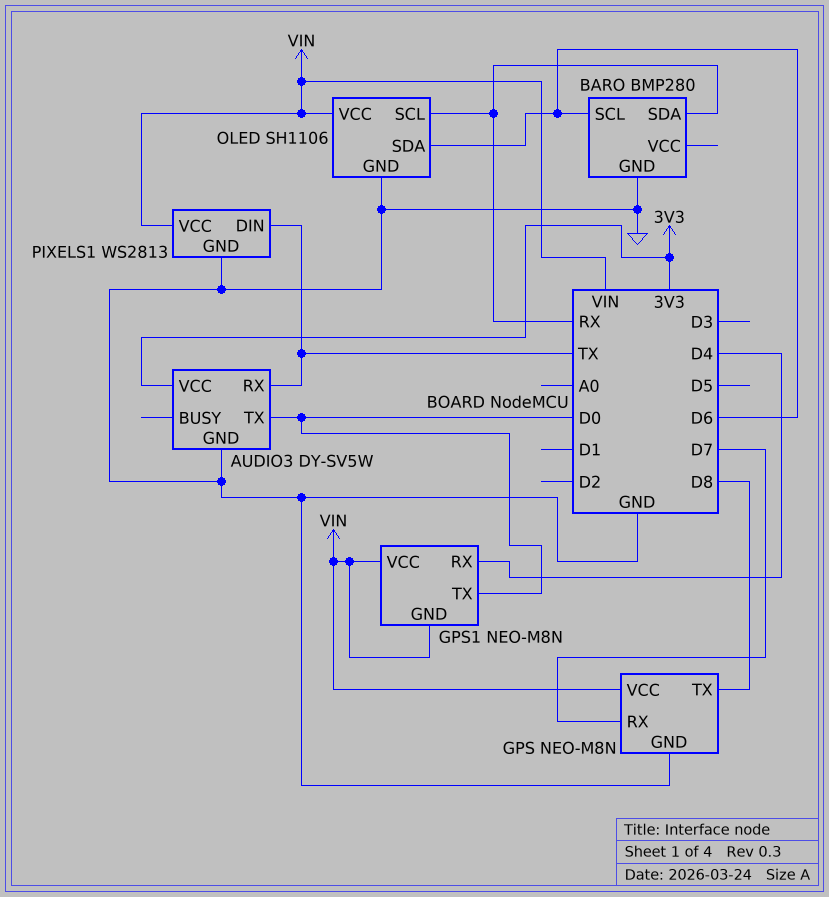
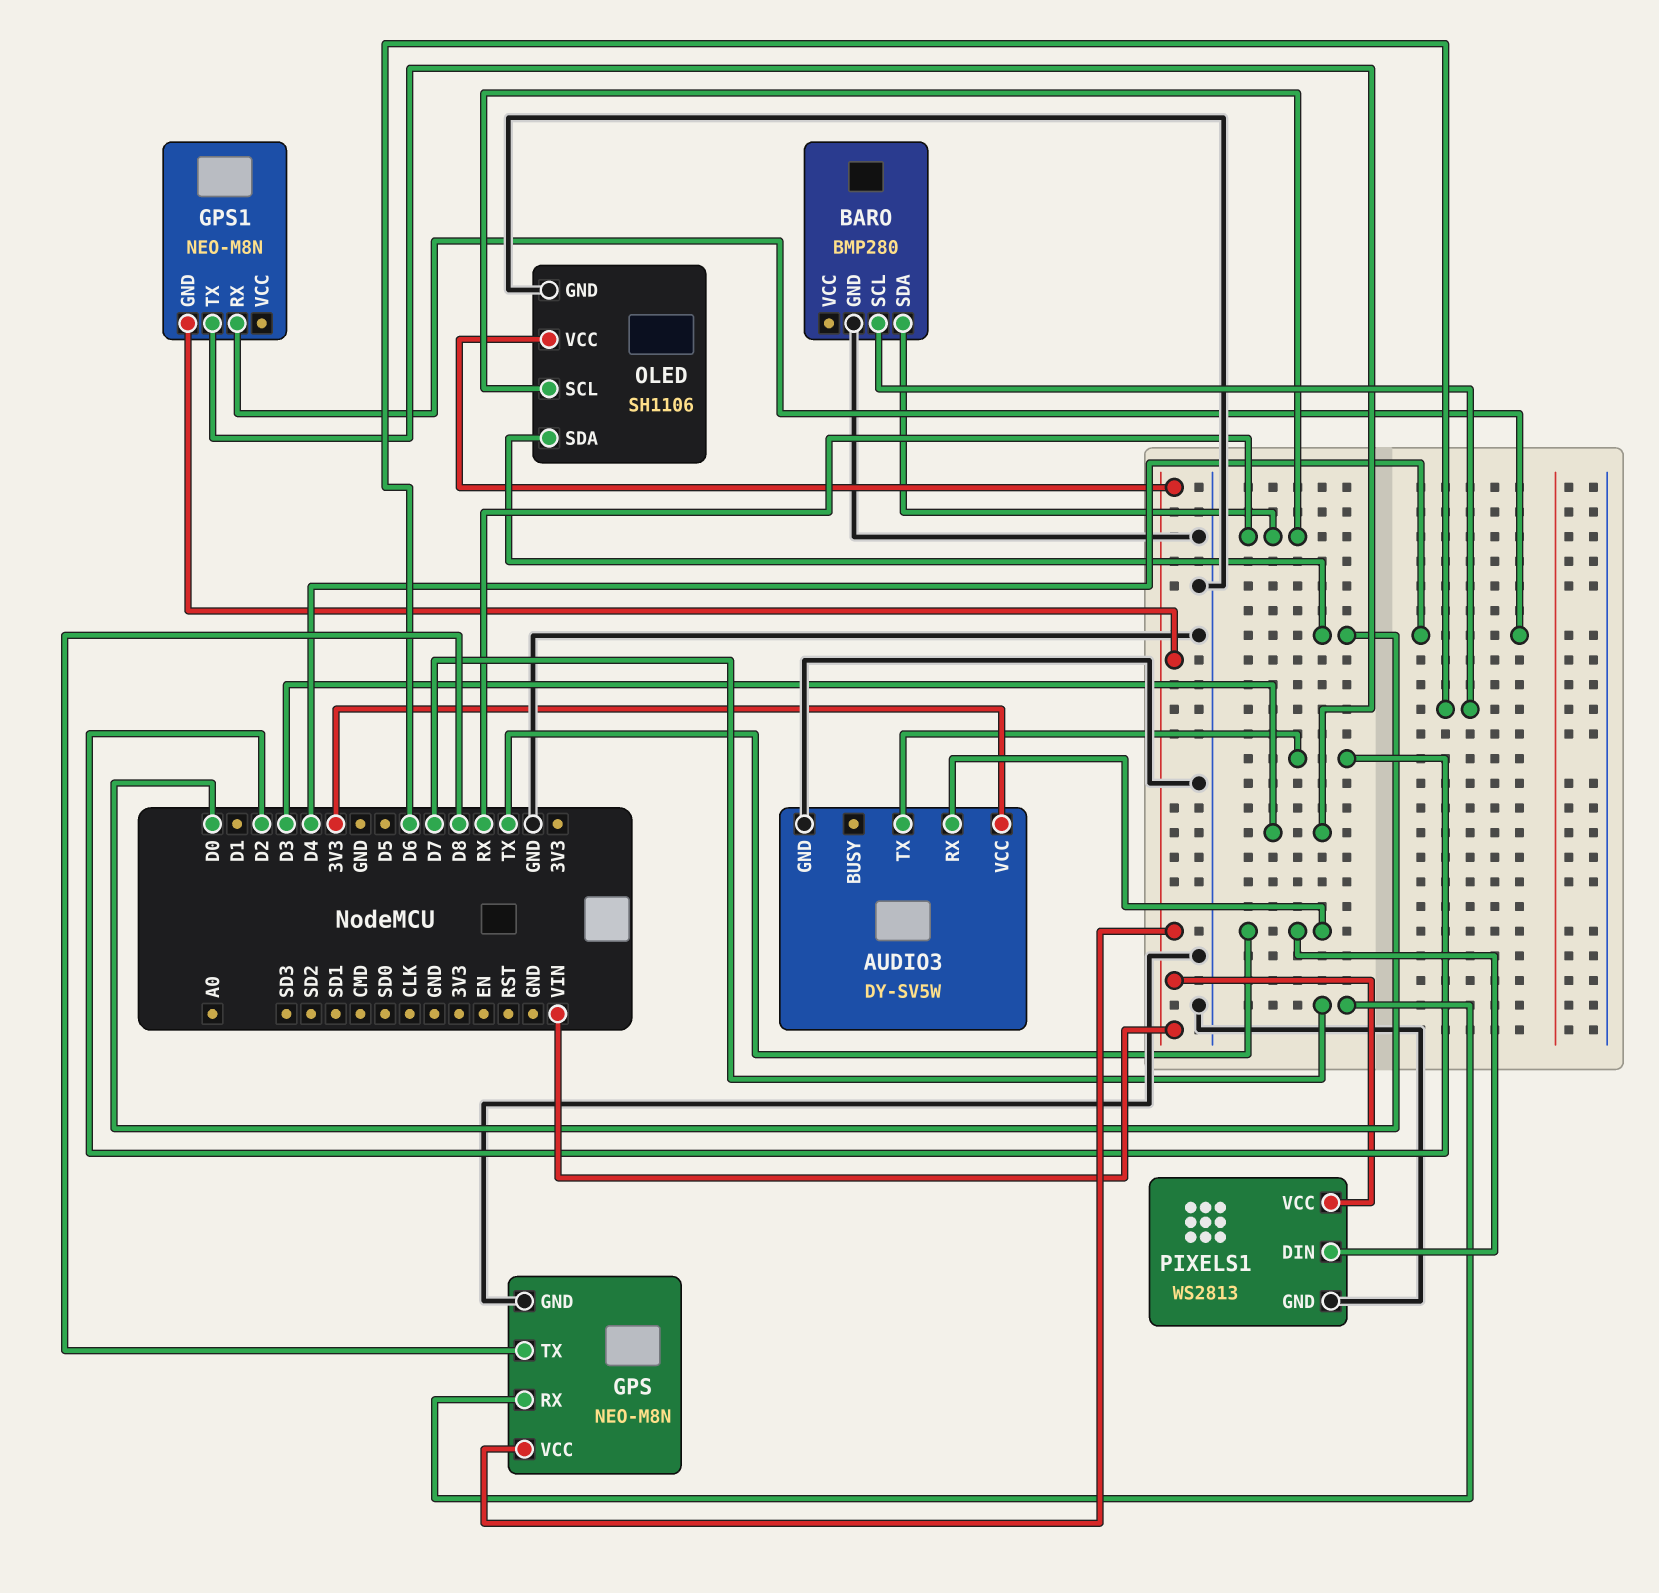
AUDIO3 pin TX: D0 -> D2
GPS1 pin TX: D0 -> D3
GPS1 pin VCC: VIN -> none
OLED pin SDA: D6 -> D0

